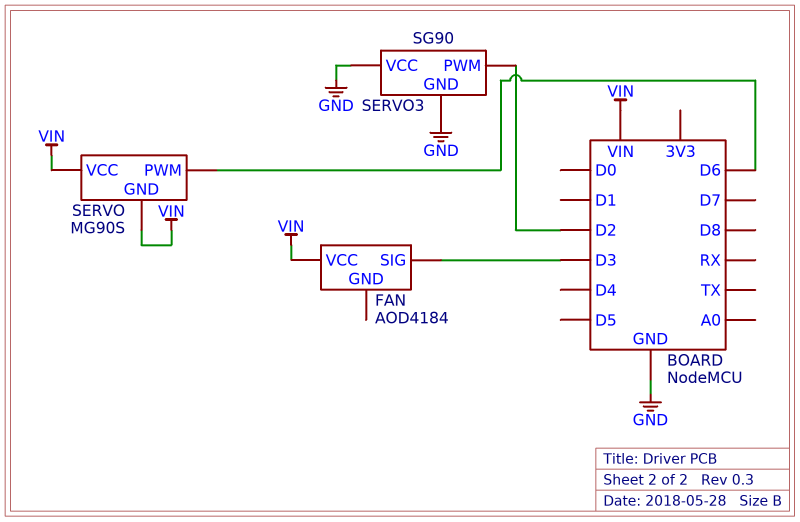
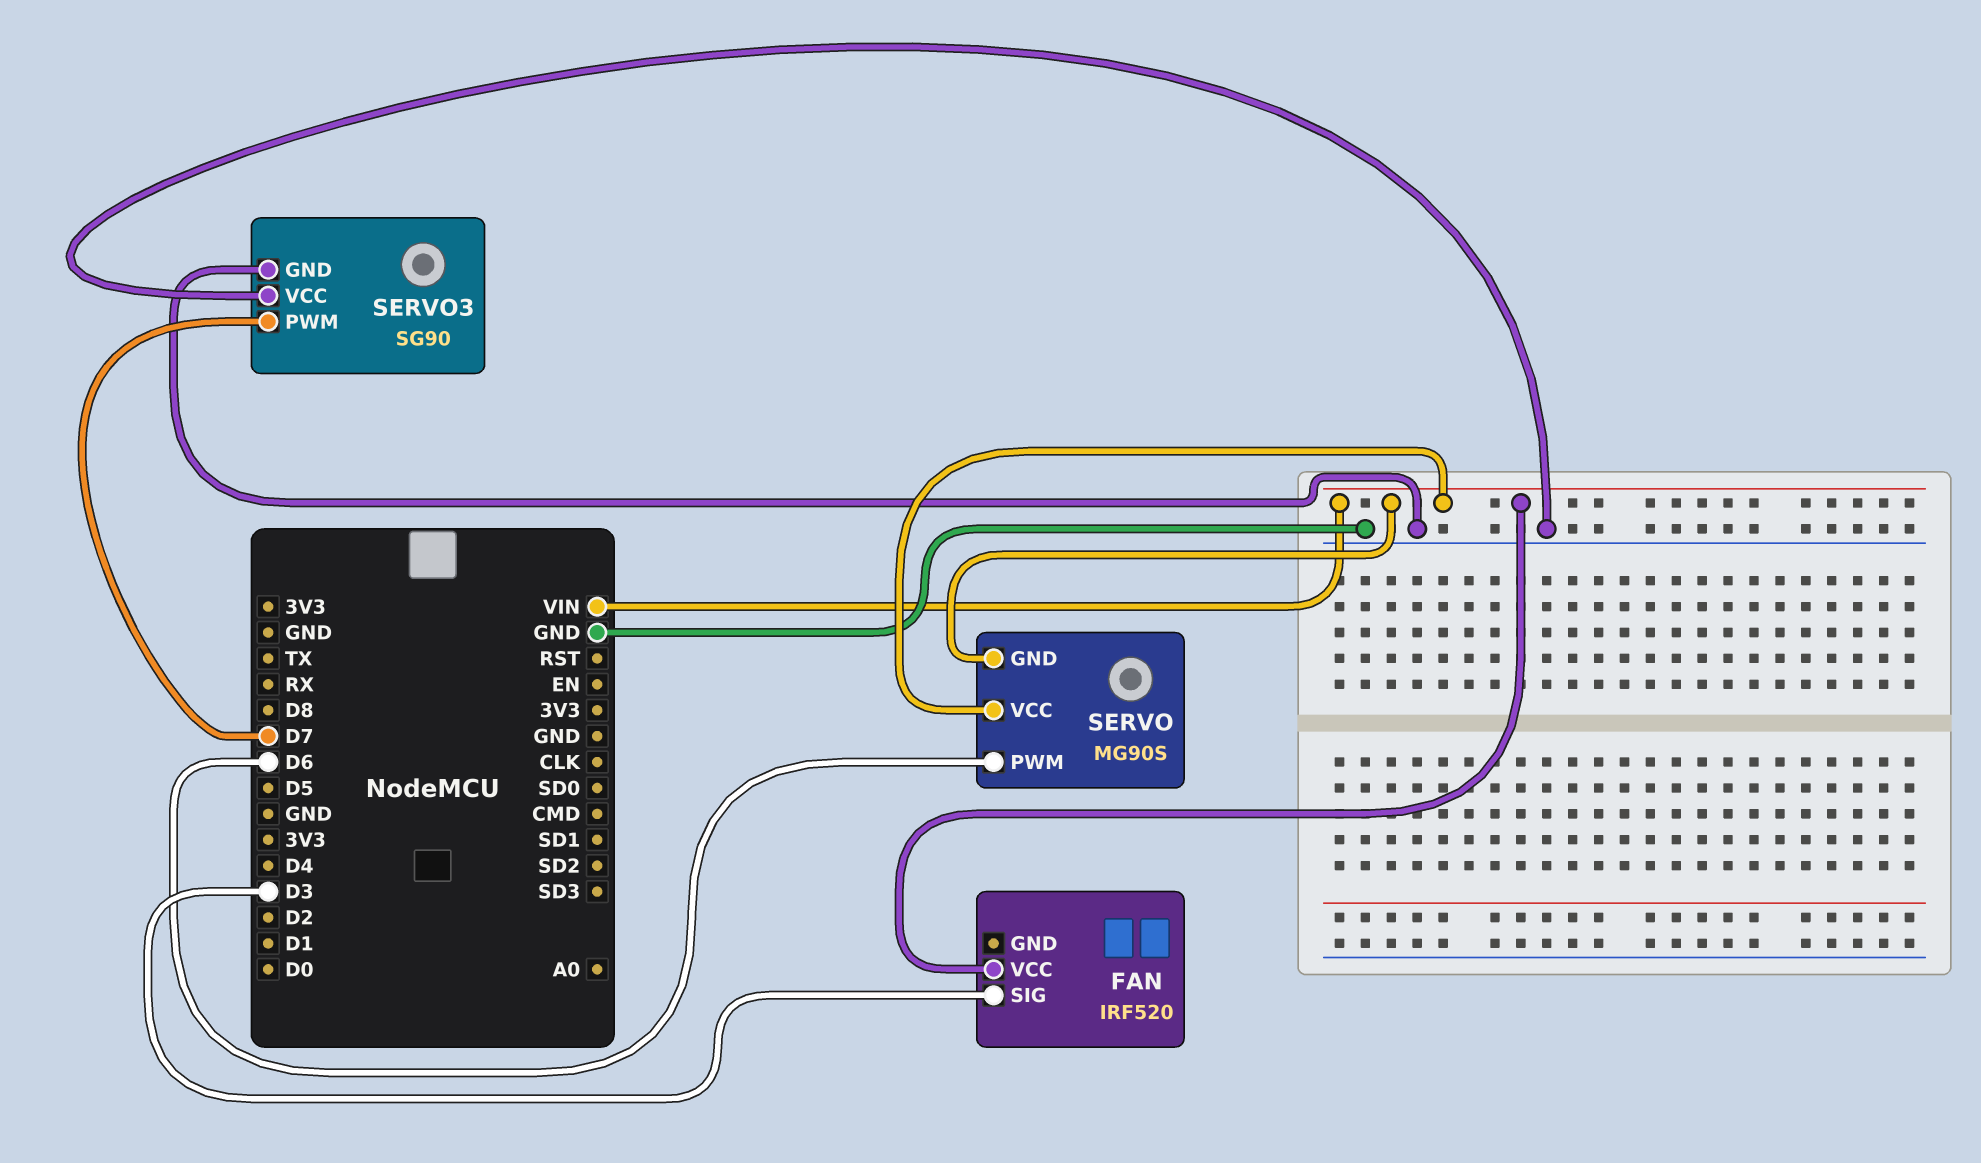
FAN: AOD4184 -> IRF520
SERVO3 pin PWM: D2 -> D7

